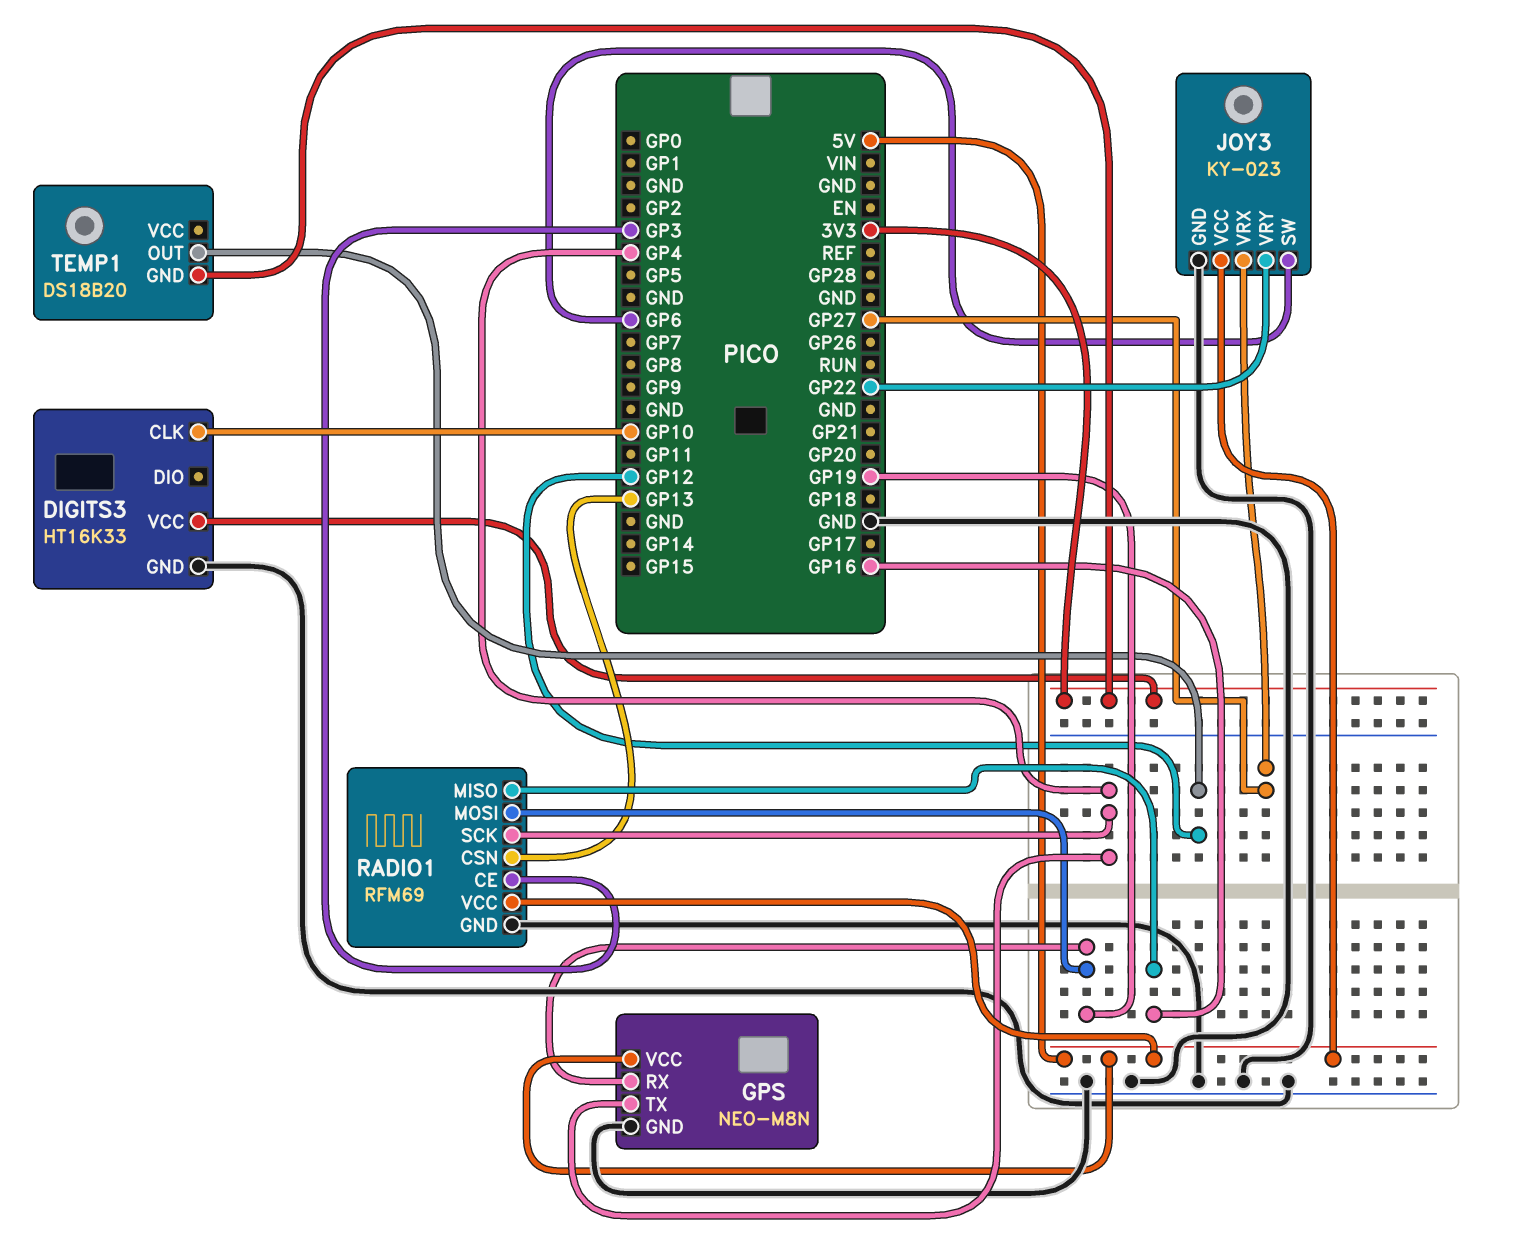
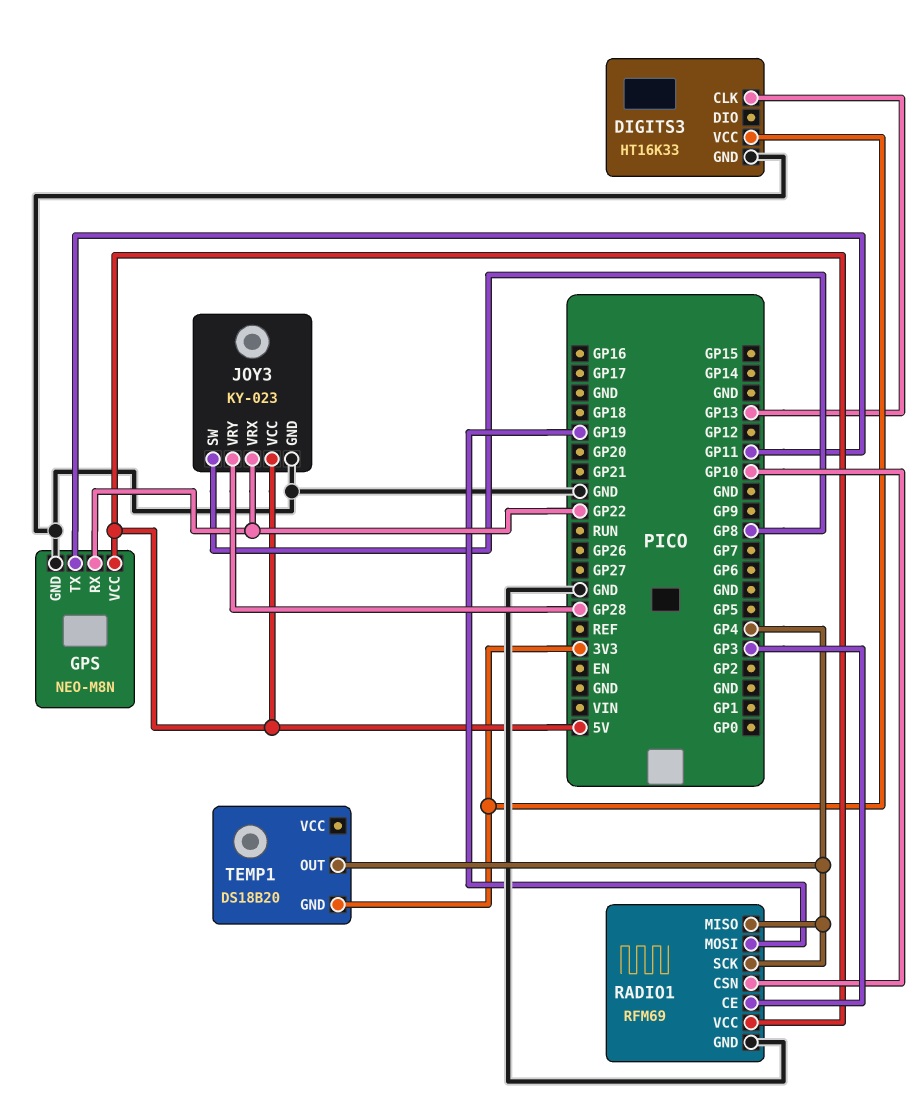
DIGITS3 pin CLK: GP10 -> GP13
GPS pin RX: GP19 -> GP22
GPS pin TX: GP4 -> GP11
JOY3 pin SW: GP6 -> GP8
JOY3 pin VRX: GP27 -> GP22
JOY3 pin VRY: GP22 -> GP28
RADIO1 pin CSN: GP13 -> GP10
RADIO1 pin MISO: GP16 -> GP4
TEMP1 pin OUT: GP12 -> GP4

